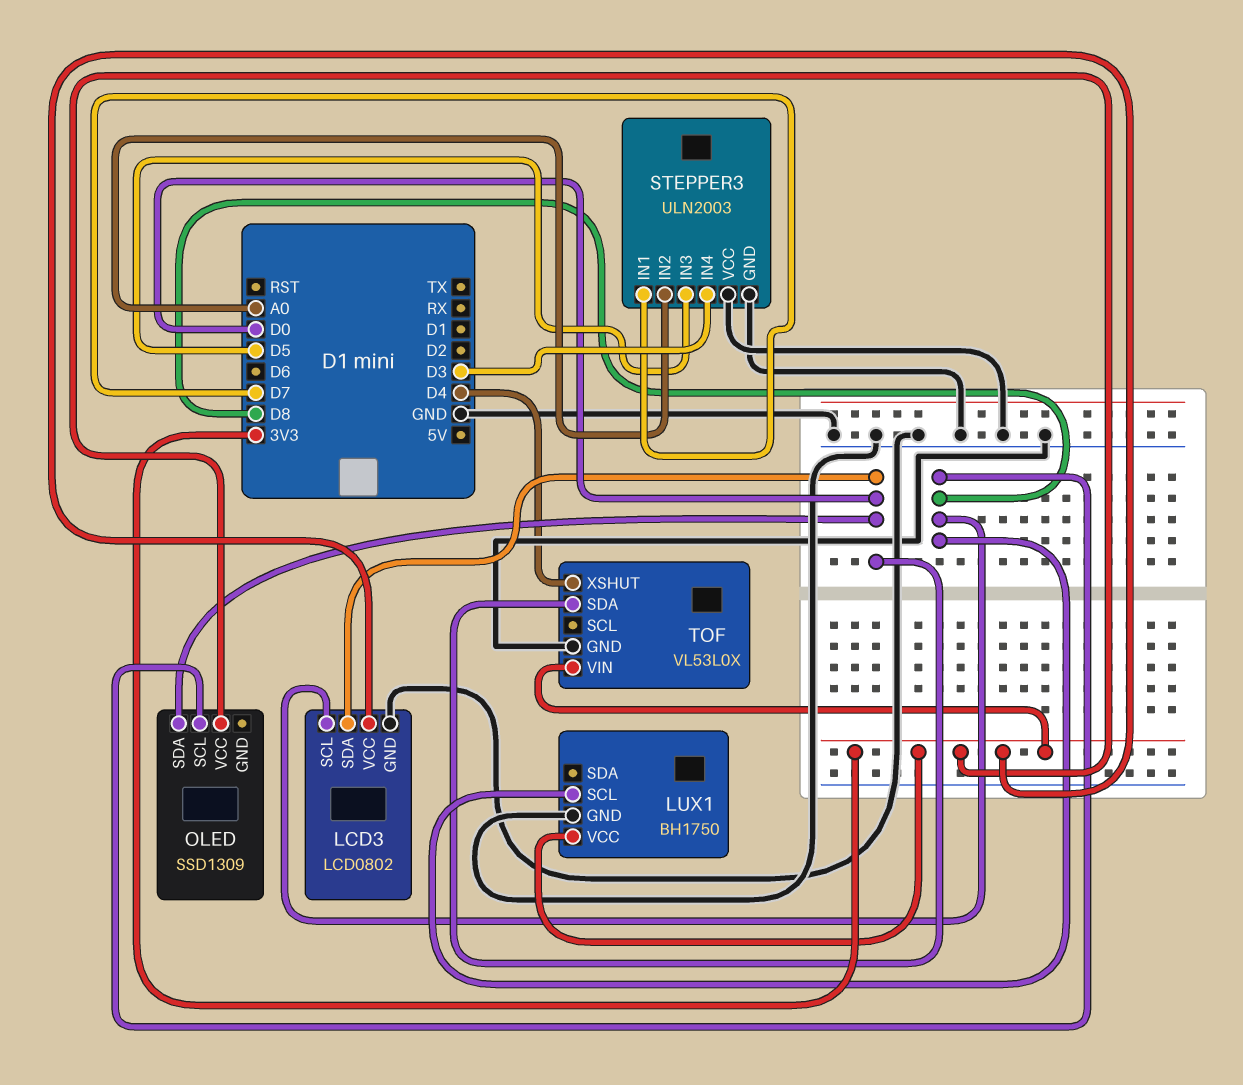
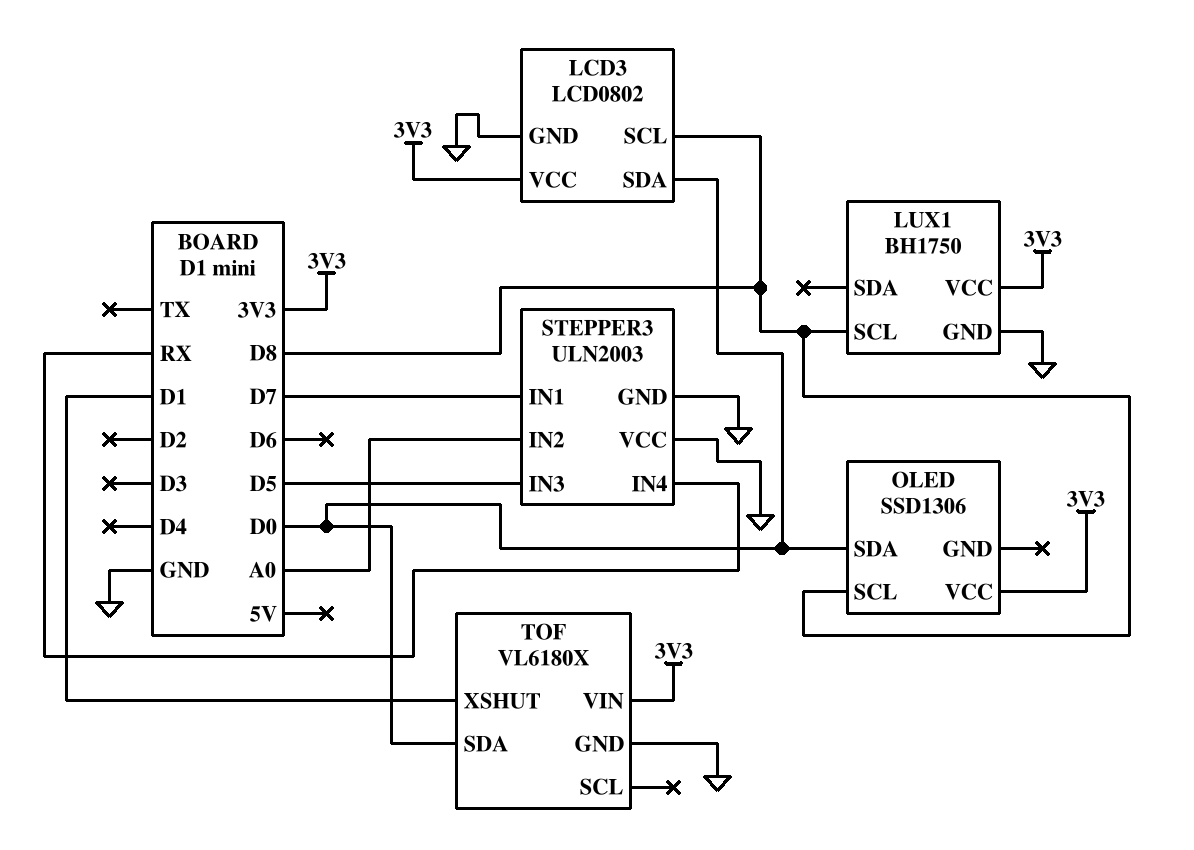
OLED: SSD1309 -> SSD1306
STEPPER3 pin IN4: D3 -> RX
TOF: VL53L0X -> VL6180X
TOF pin XSHUT: D4 -> D1

